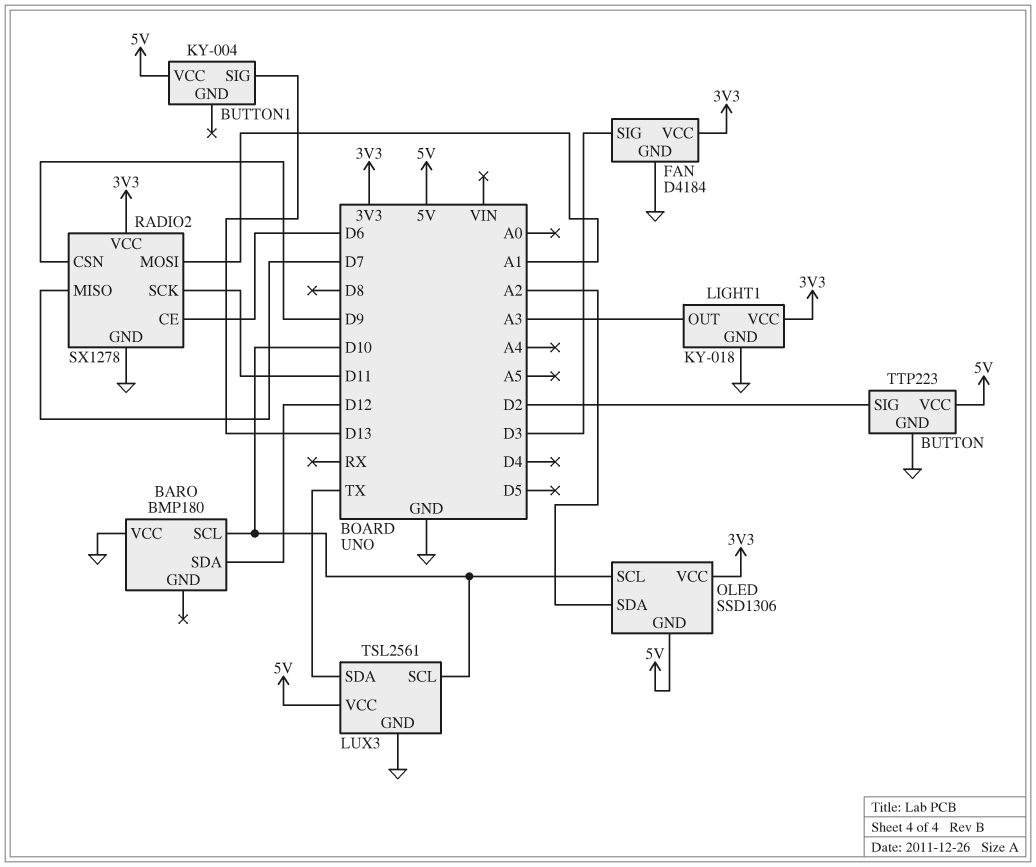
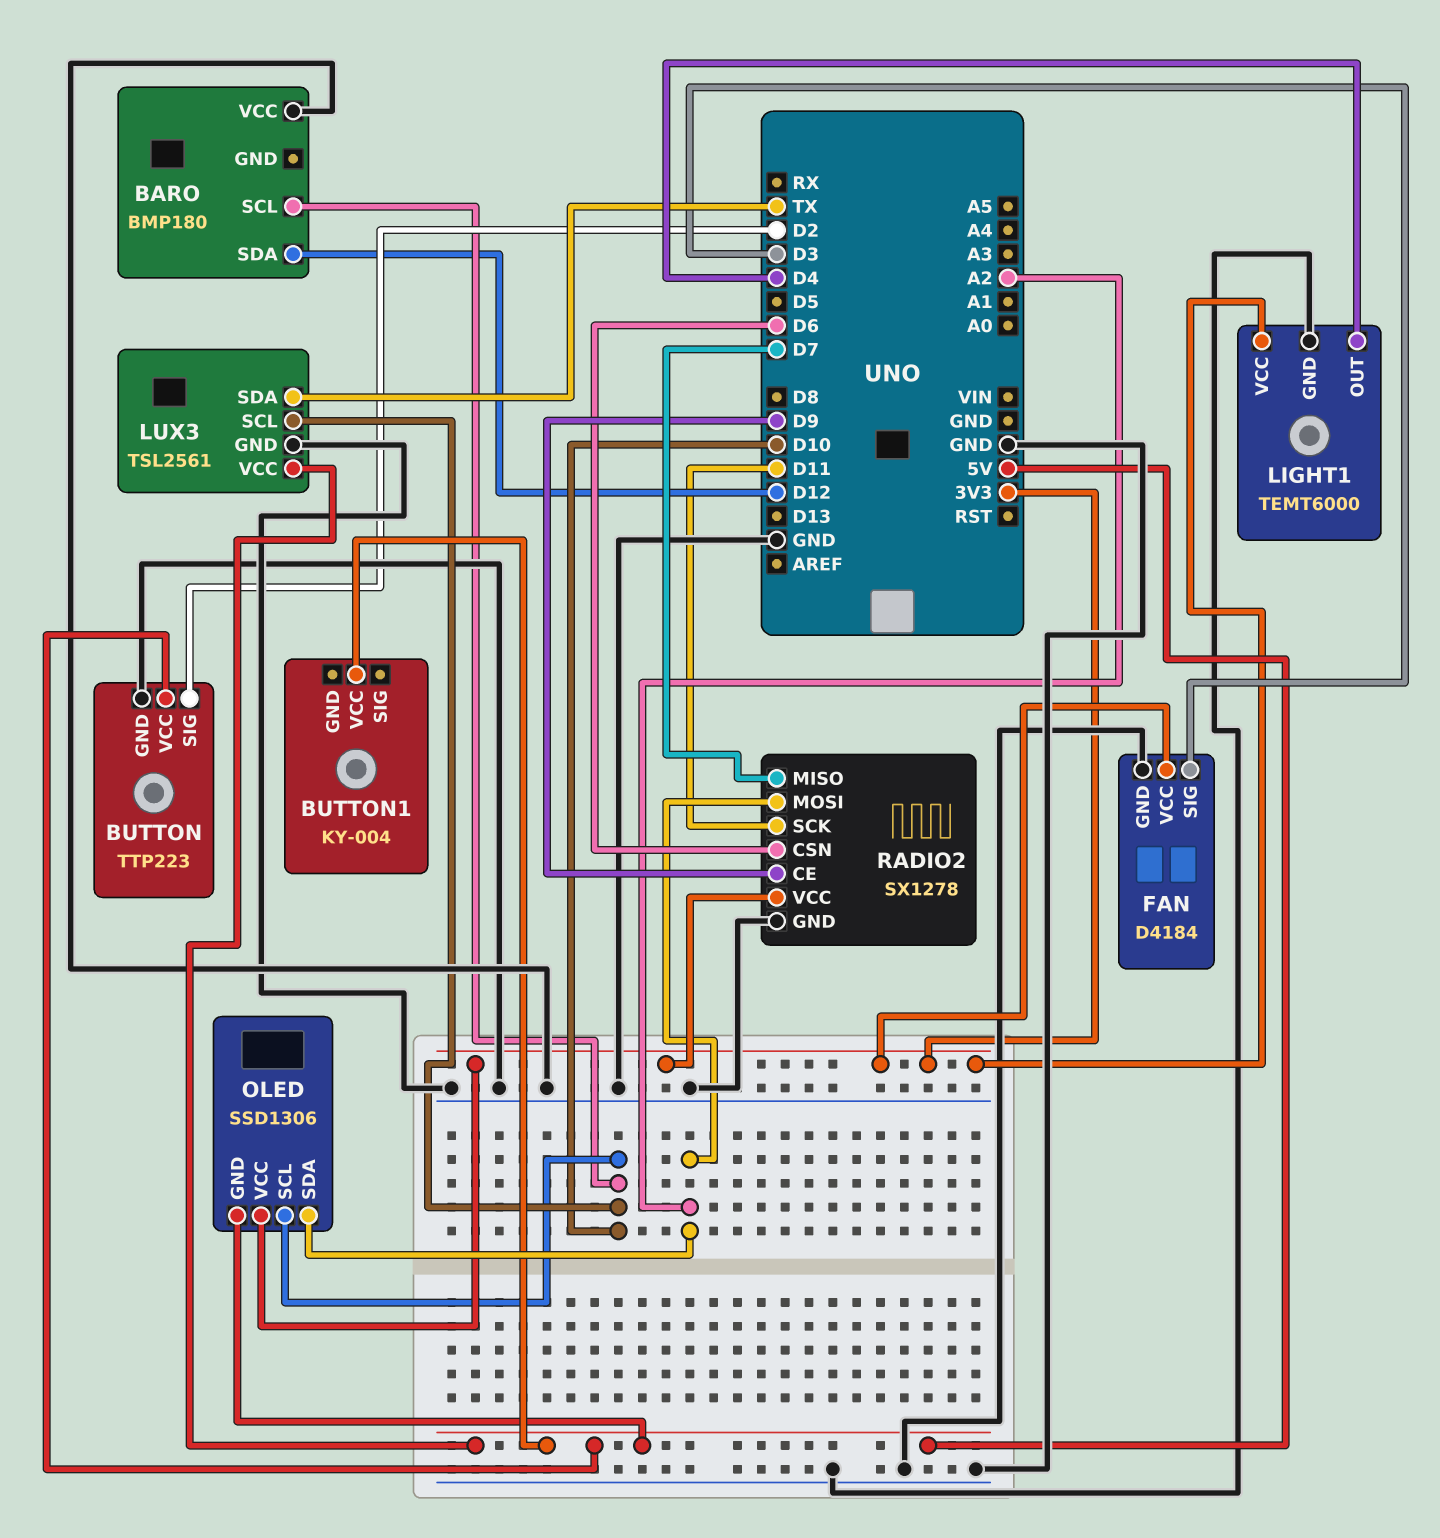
BUTTON1 pin SIG: D13 -> none
LIGHT1: KY-018 -> TEMT6000
LIGHT1 pin OUT: A3 -> D4
RADIO2 pin CE: D6 -> D9
RADIO2 pin CSN: D9 -> D6
RADIO2 pin MOSI: A1 -> A2

